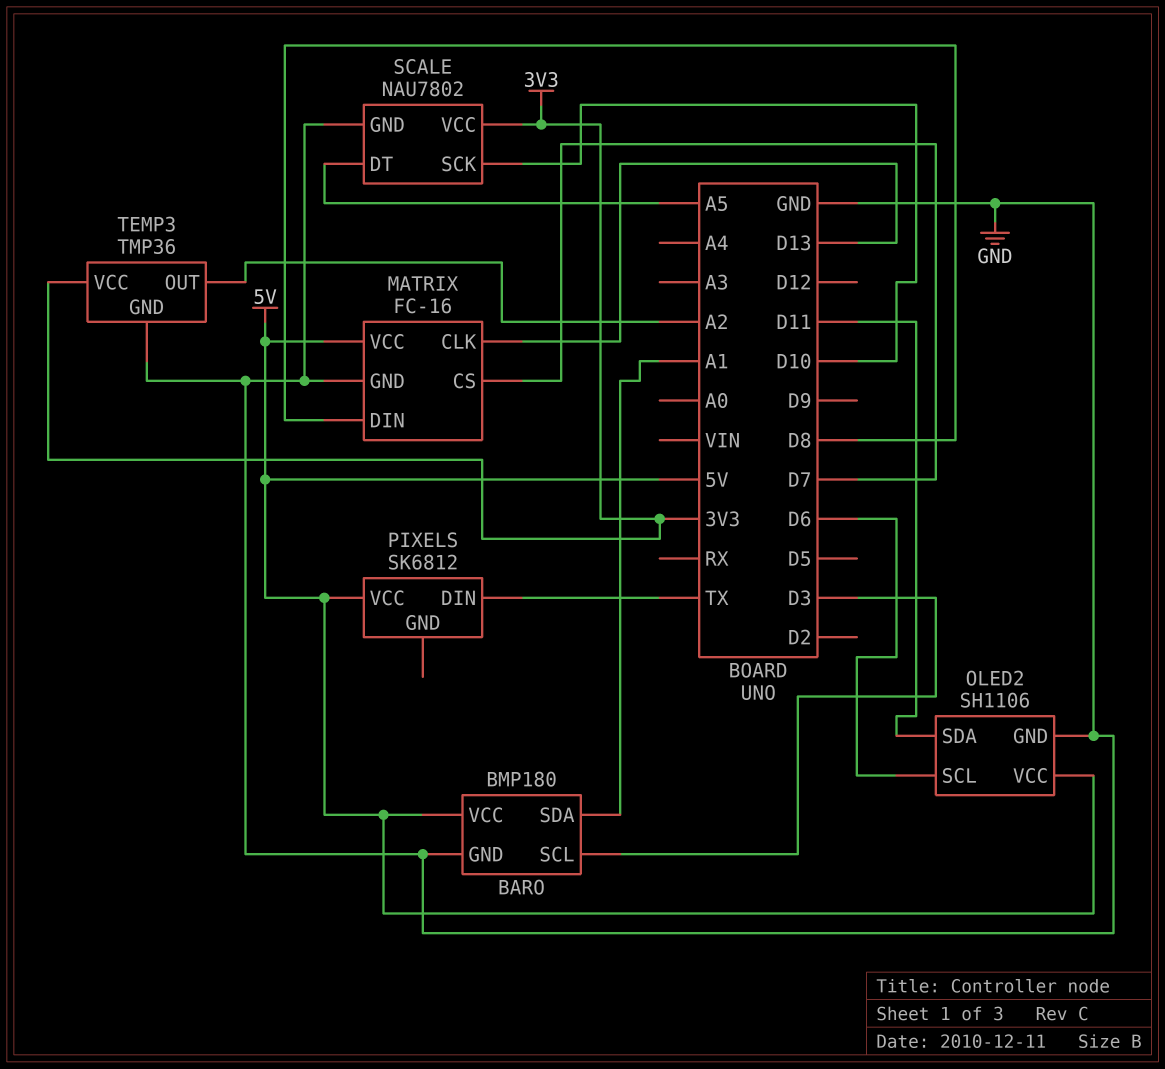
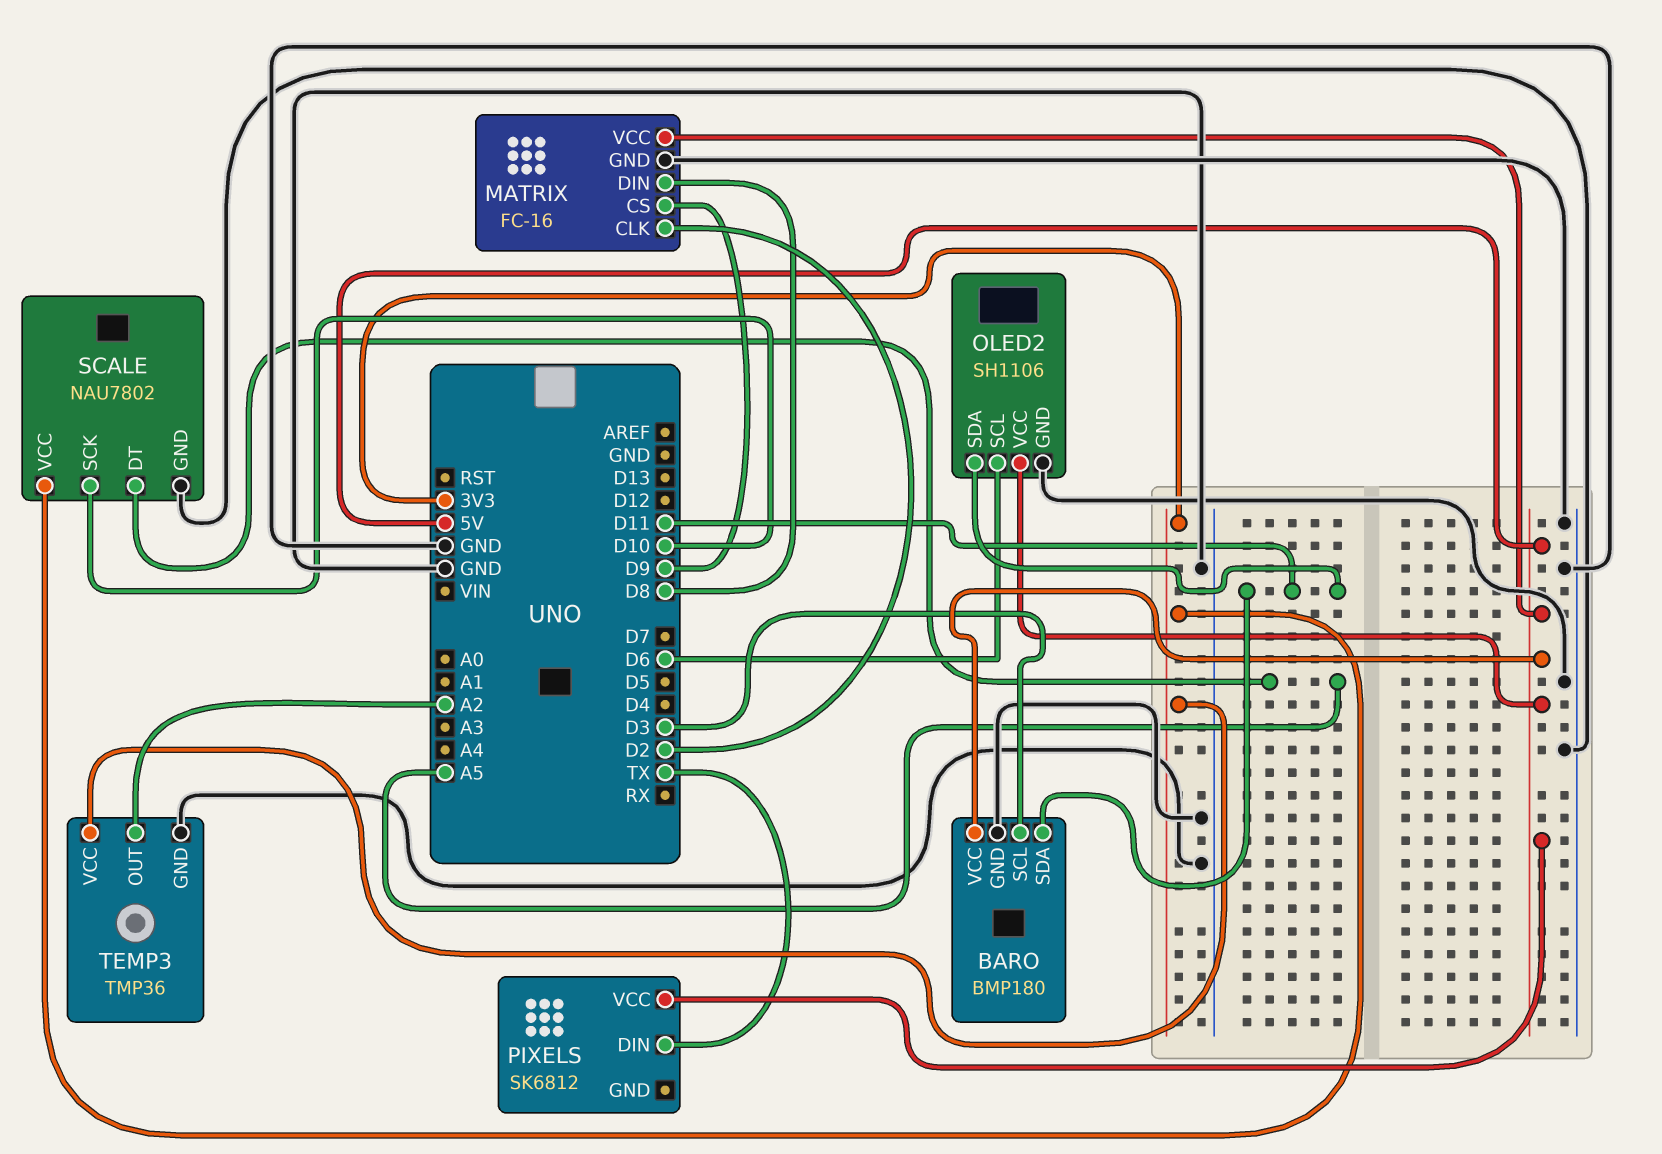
BARO pin SDA: A1 -> D11
MATRIX pin CLK: D13 -> D2
MATRIX pin CS: D7 -> D9

